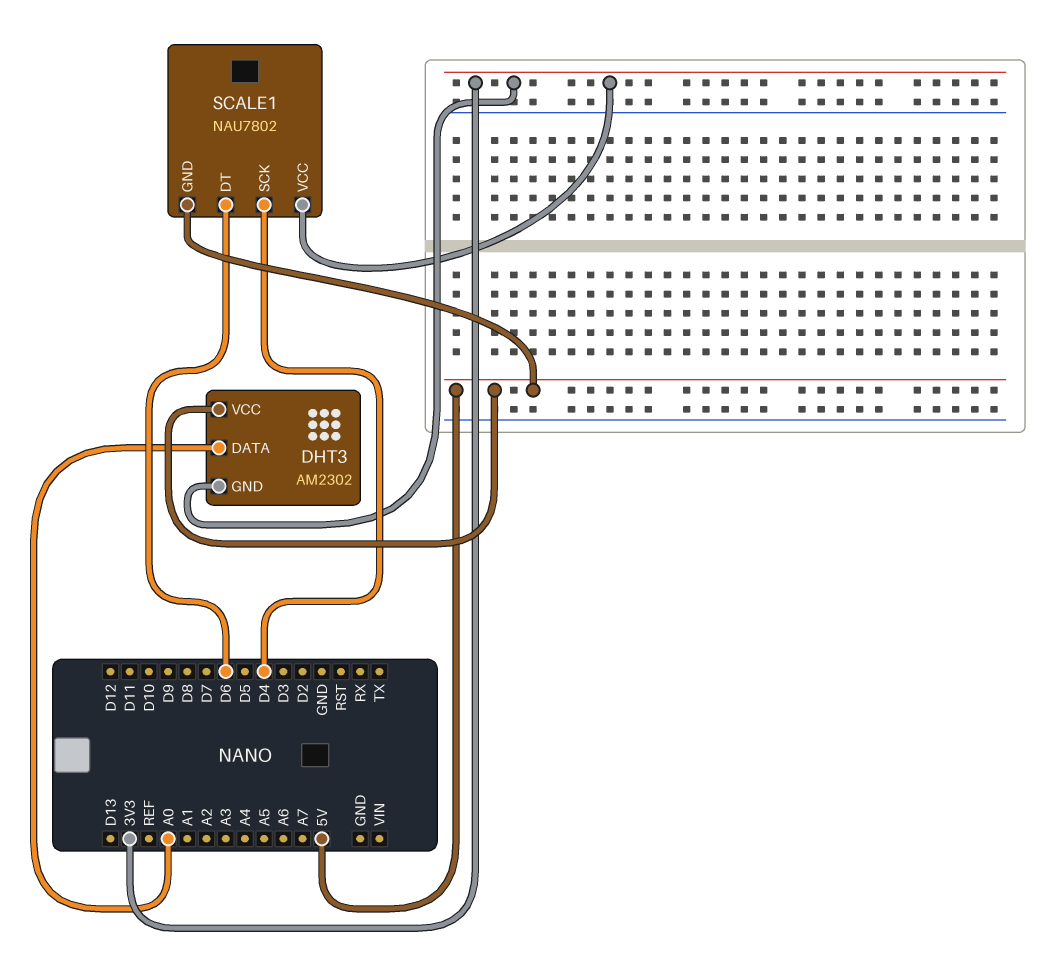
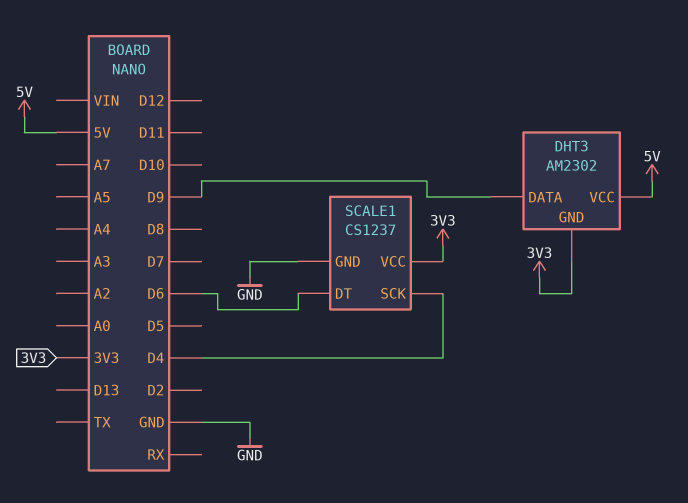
DHT3 pin DATA: A0 -> D9
SCALE1: NAU7802 -> CS1237
SCALE1 pin GND: 5V -> GND

